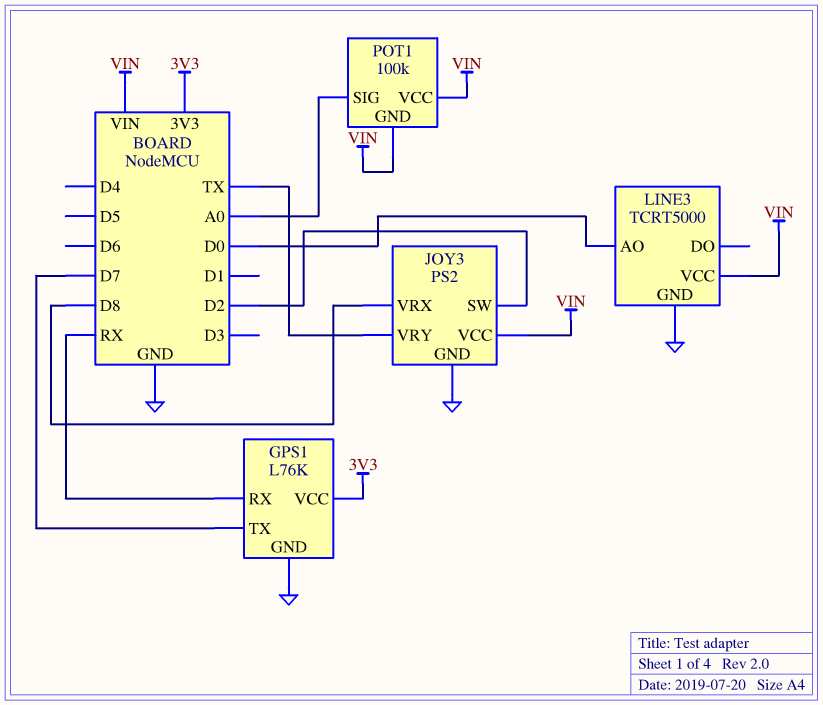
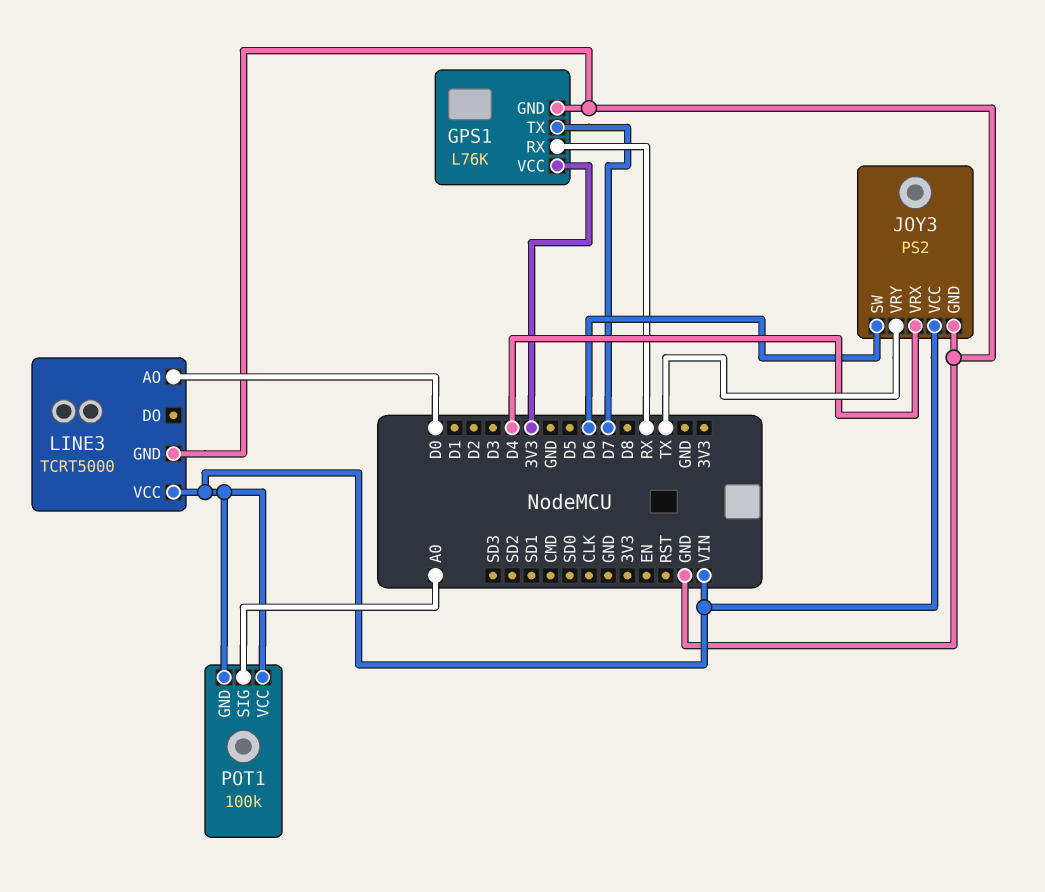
JOY3 pin SW: D2 -> D6
JOY3 pin VRX: D8 -> D4

